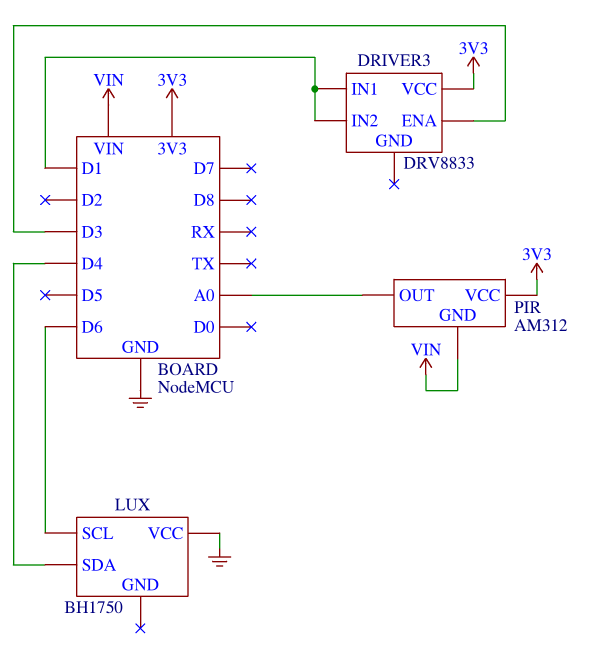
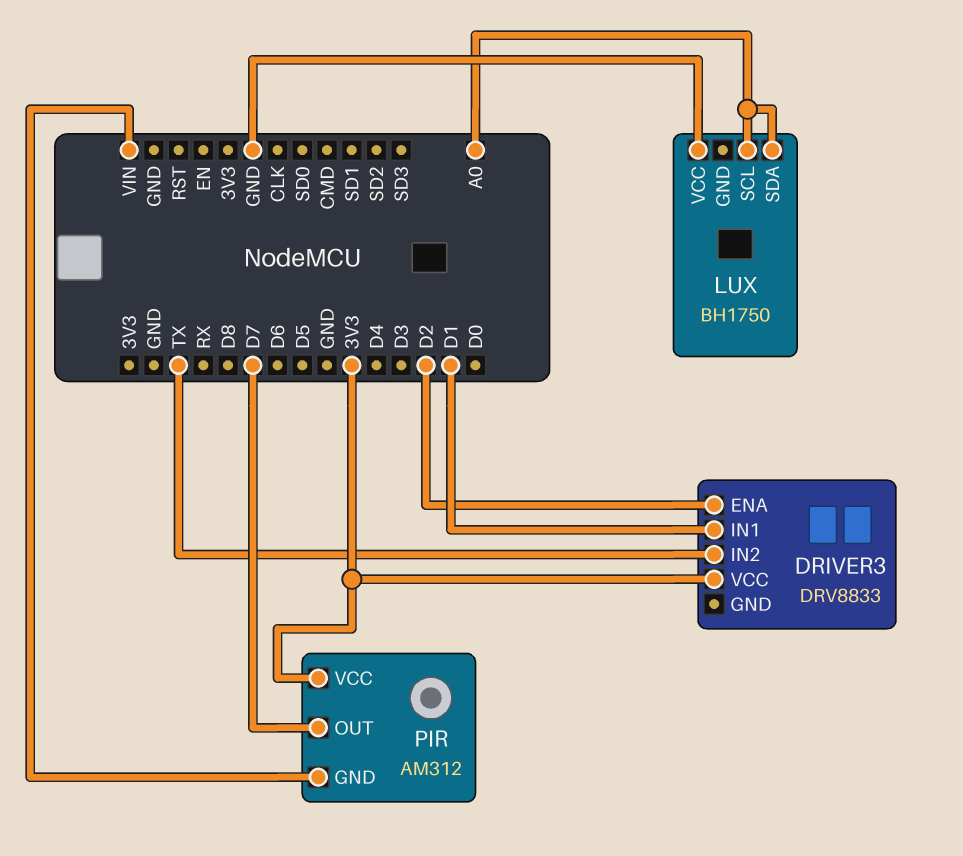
DRIVER3 pin ENA: D3 -> D2
DRIVER3 pin IN2: D1 -> TX
LUX pin SCL: D6 -> A0
LUX pin SDA: D4 -> A0
PIR pin OUT: A0 -> D7

